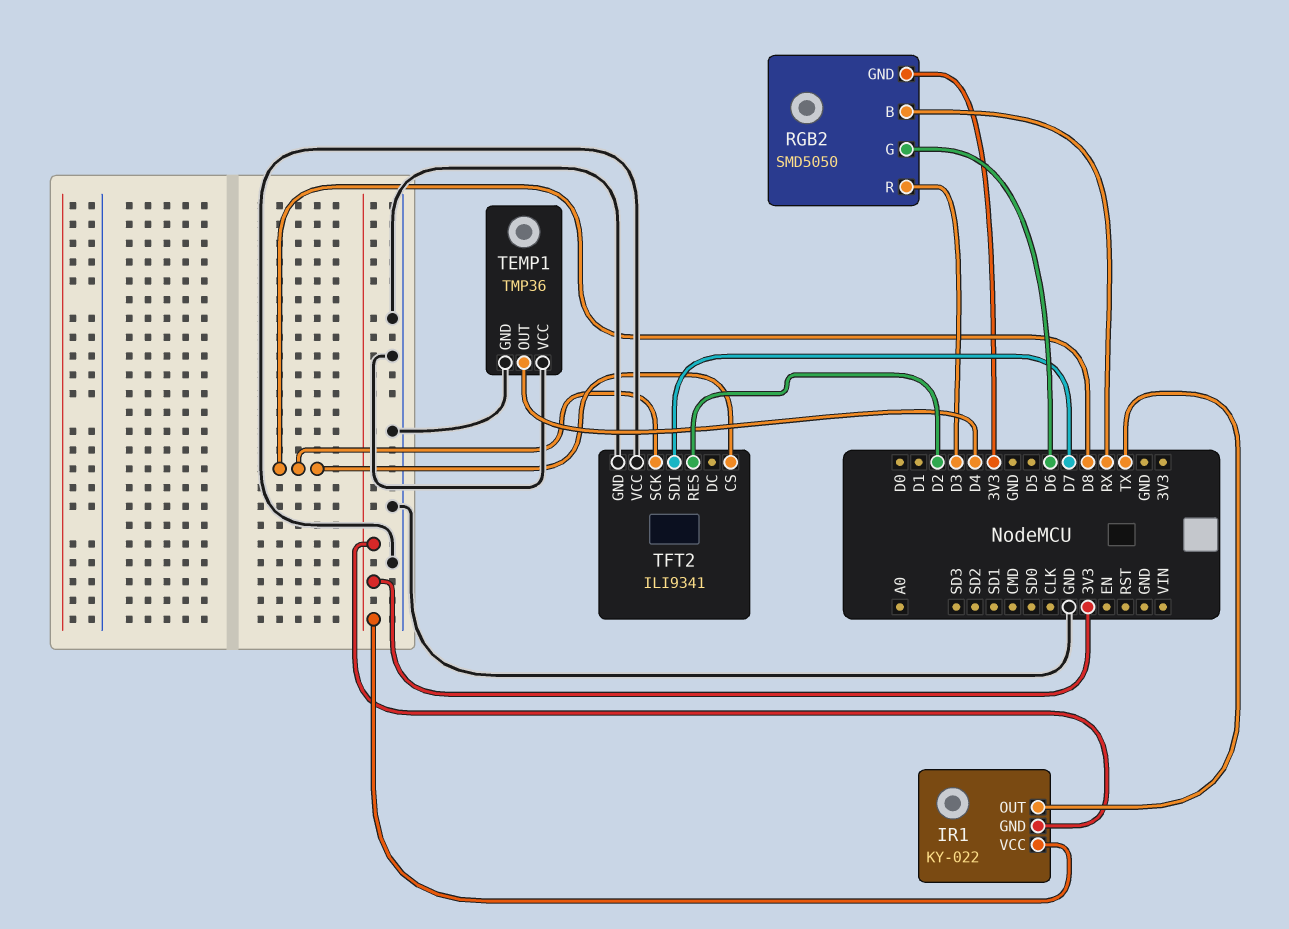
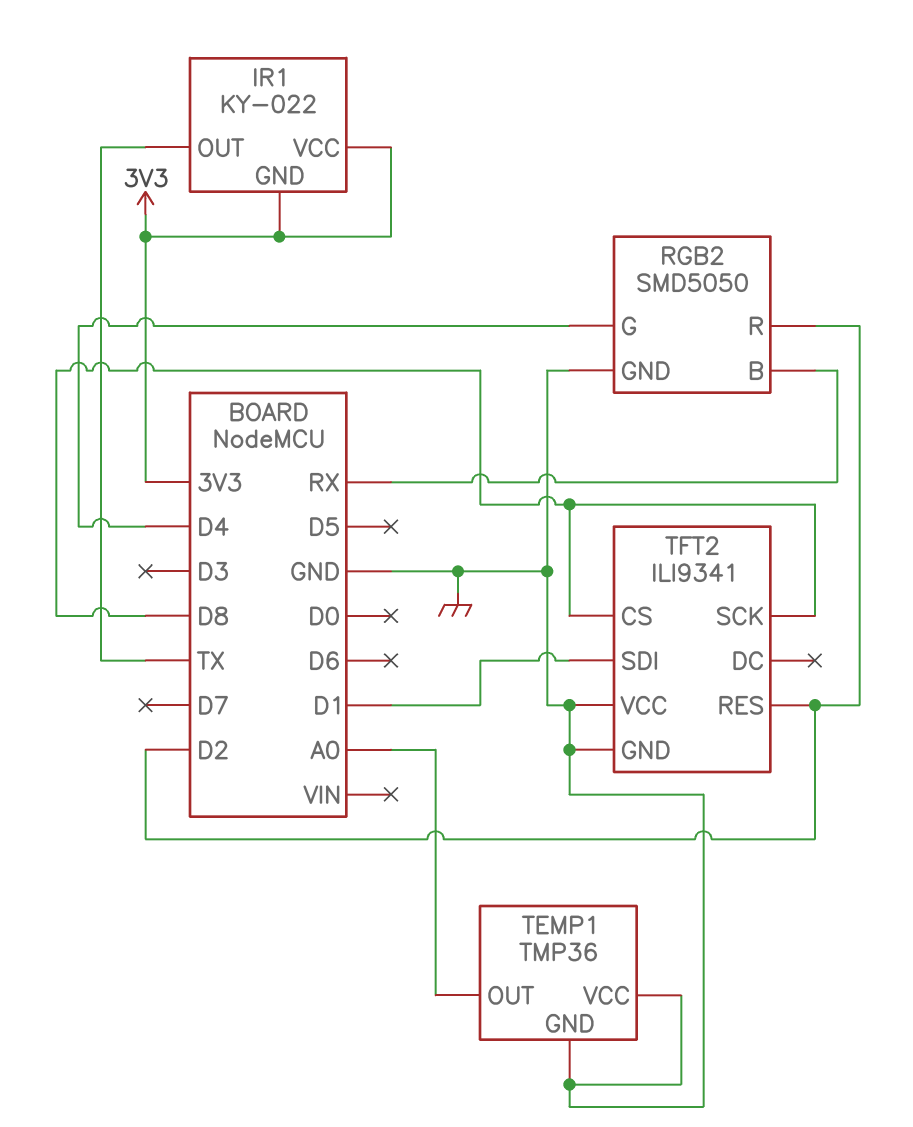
RGB2 pin G: D6 -> D4
RGB2 pin GND: 3V3 -> GND
RGB2 pin R: D3 -> D2
TEMP1 pin OUT: D4 -> A0
TFT2 pin SDI: D7 -> D1

